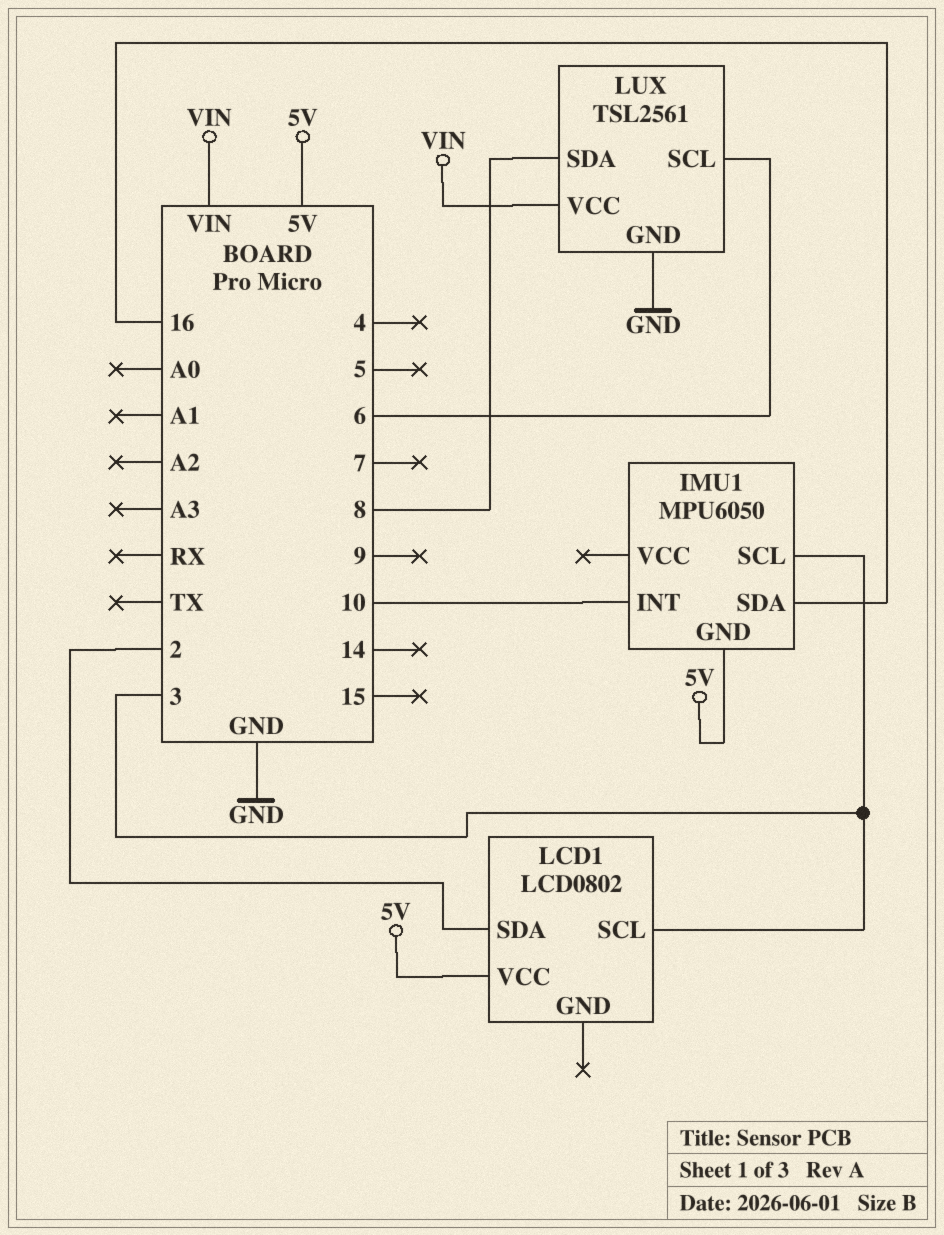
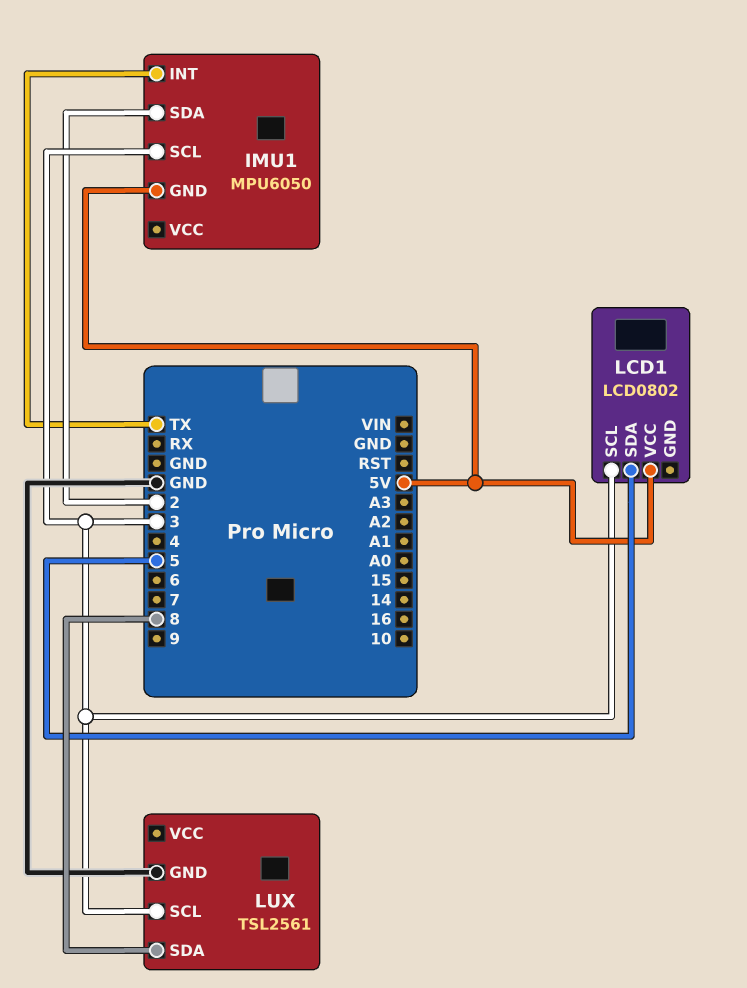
IMU1 pin INT: 10 -> TX
IMU1 pin SDA: 16 -> 2
LCD1 pin SDA: 2 -> 5
LUX pin SCL: 6 -> 3
LUX pin VCC: VIN -> none

